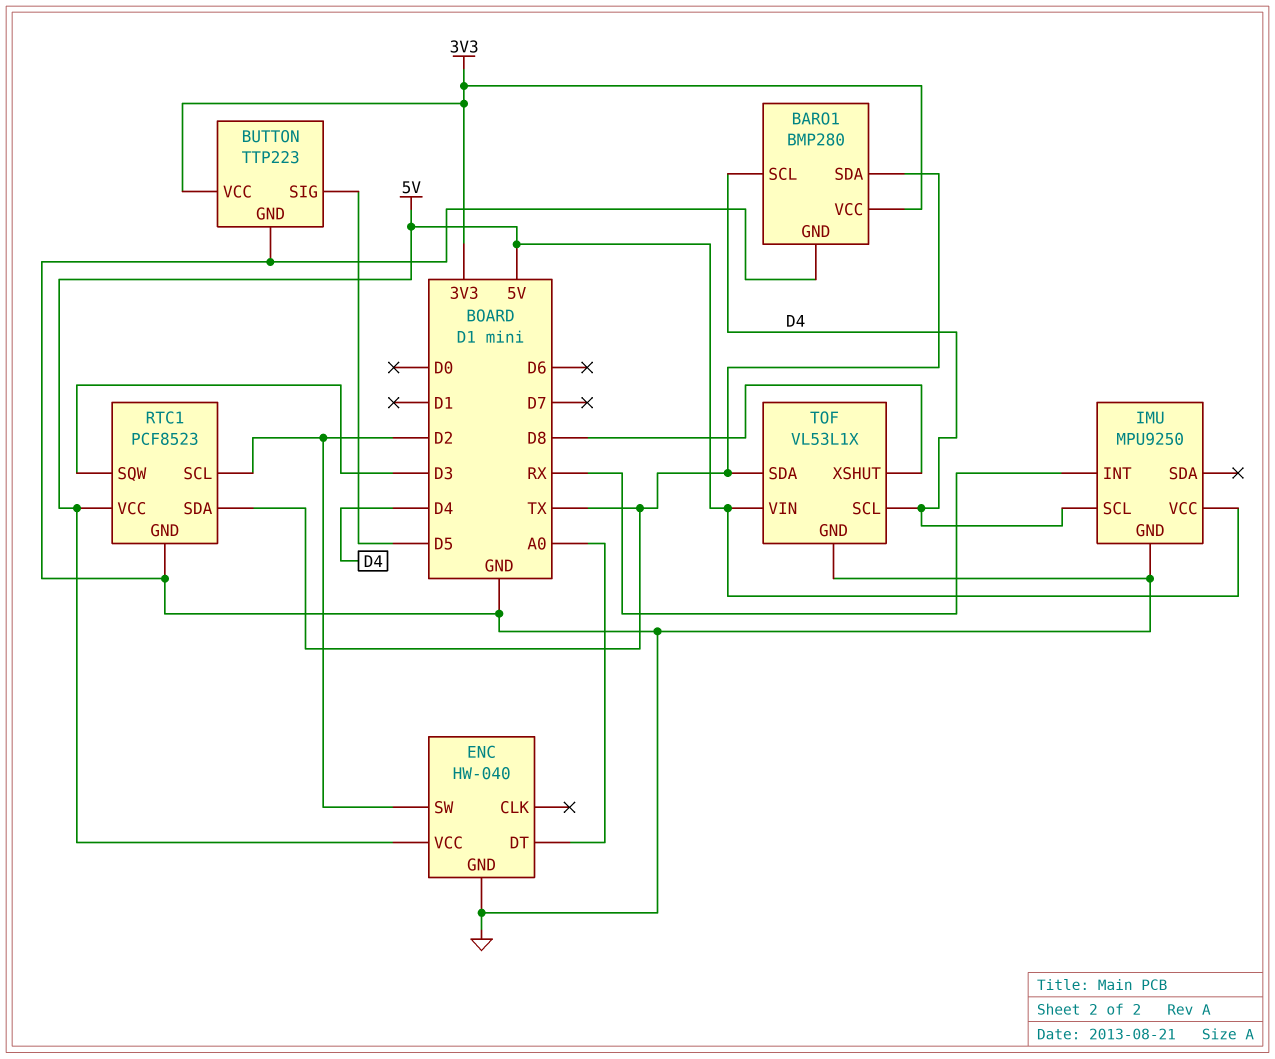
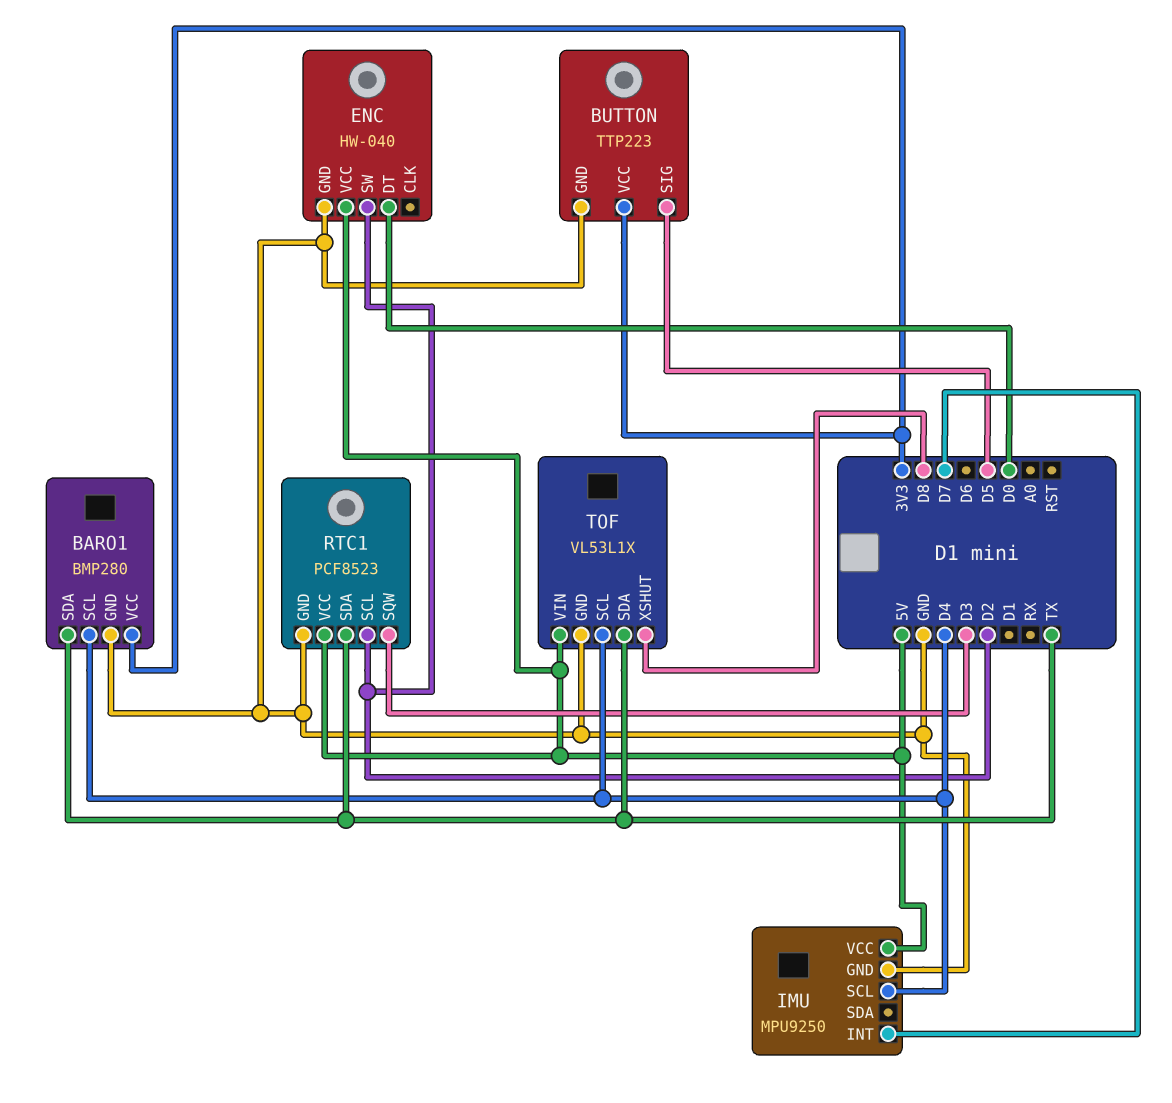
ENC pin DT: A0 -> D0
IMU pin INT: RX -> D7

